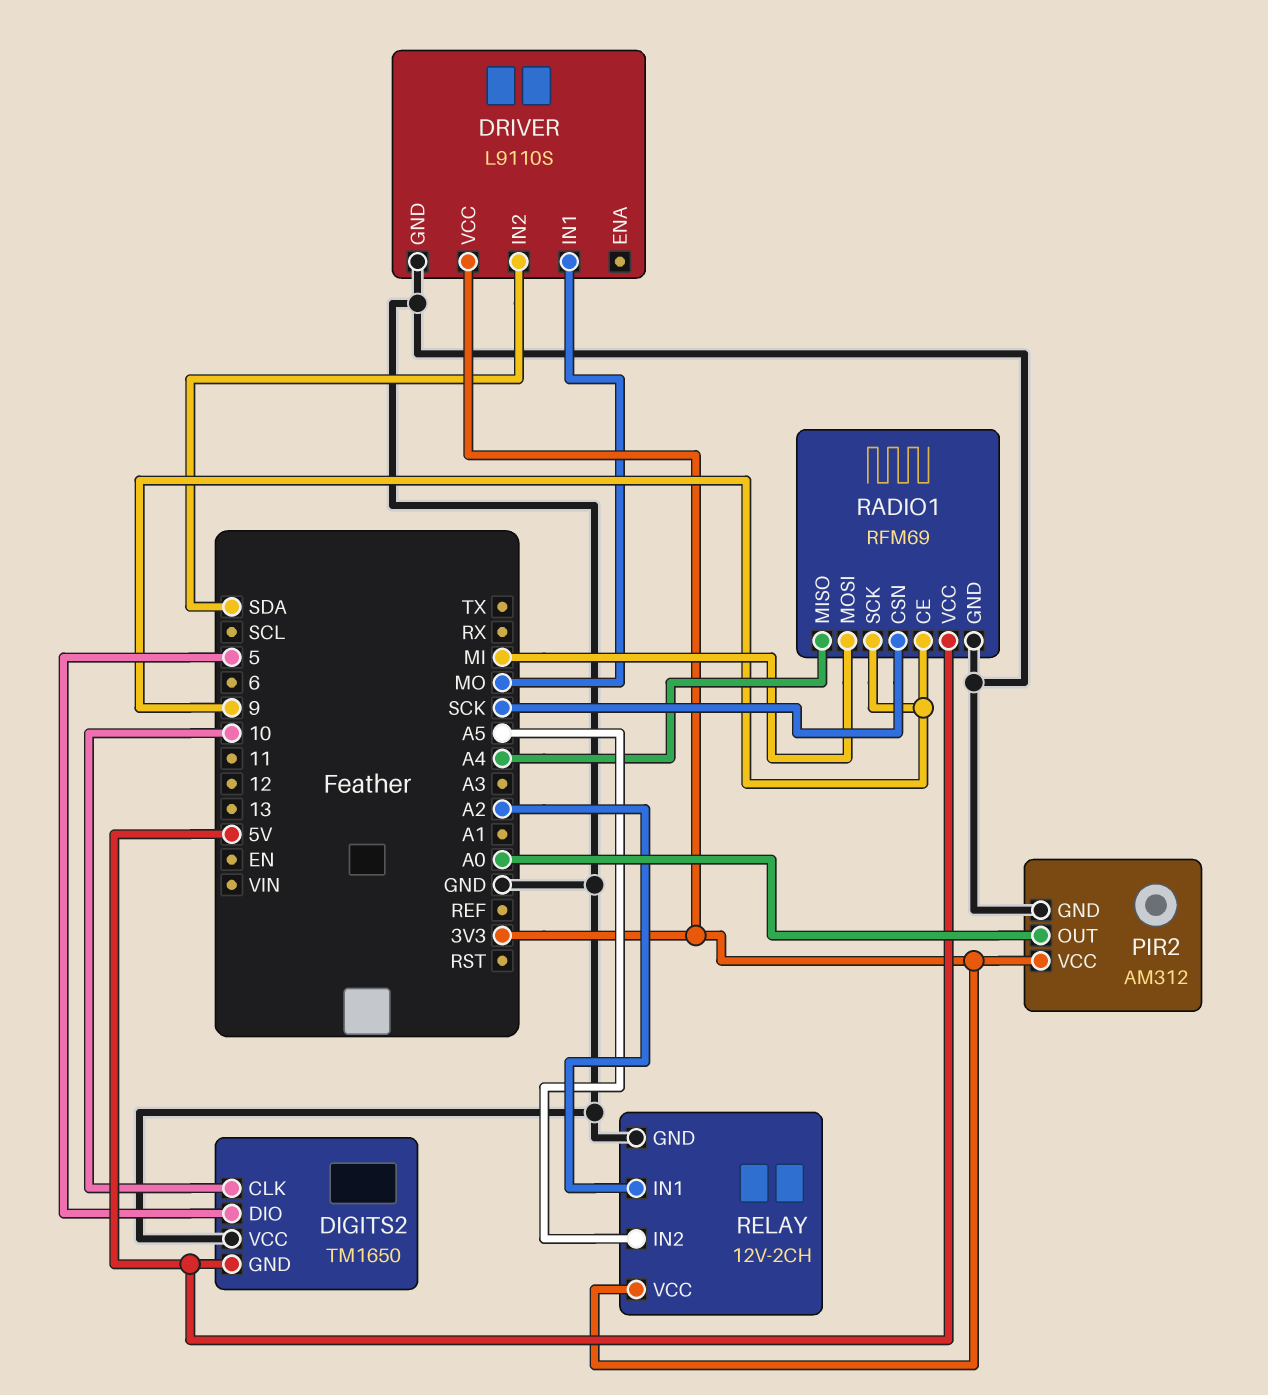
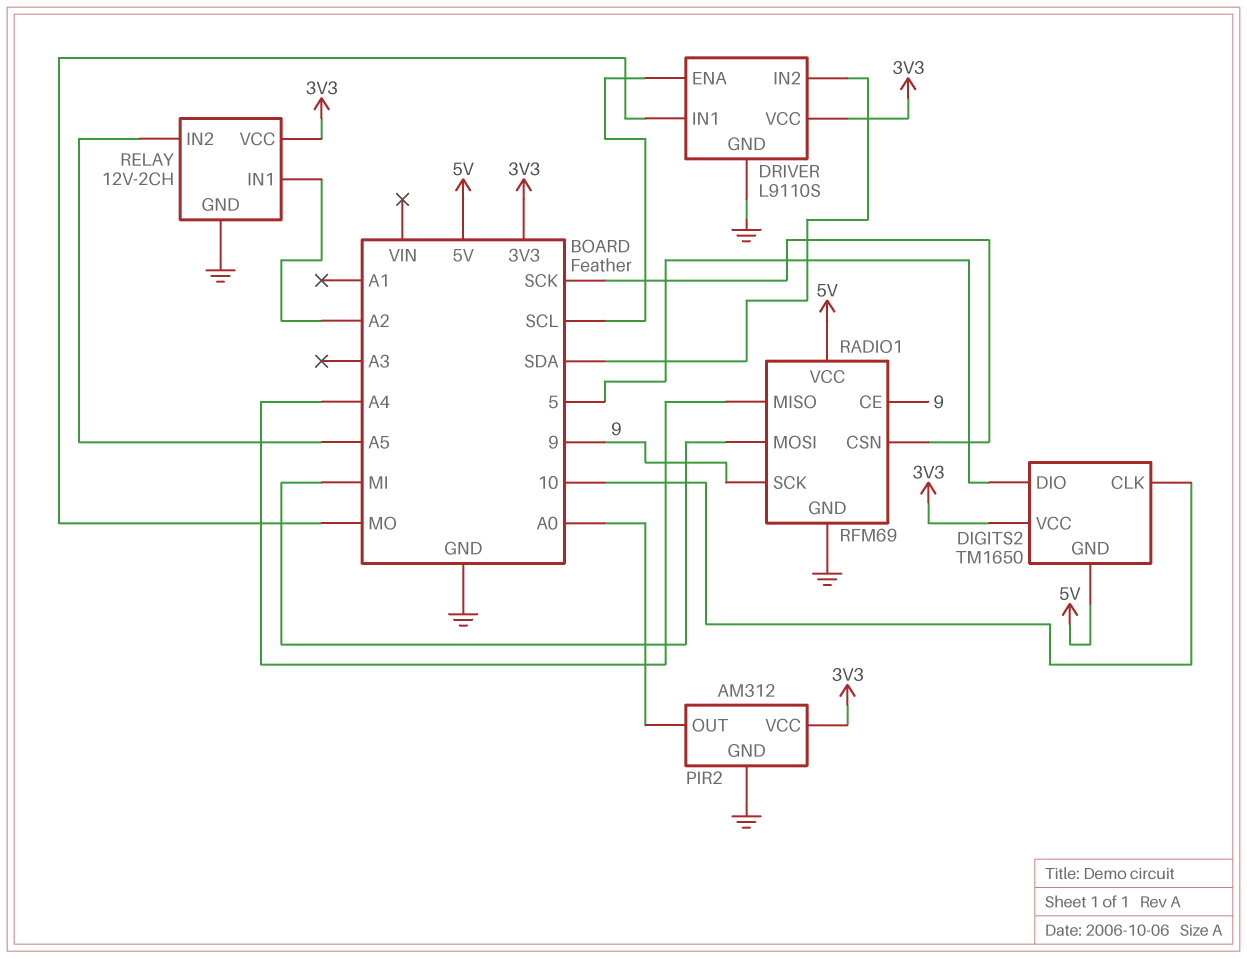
DIGITS2 pin VCC: GND -> 3V3
DRIVER pin ENA: none -> SCL

